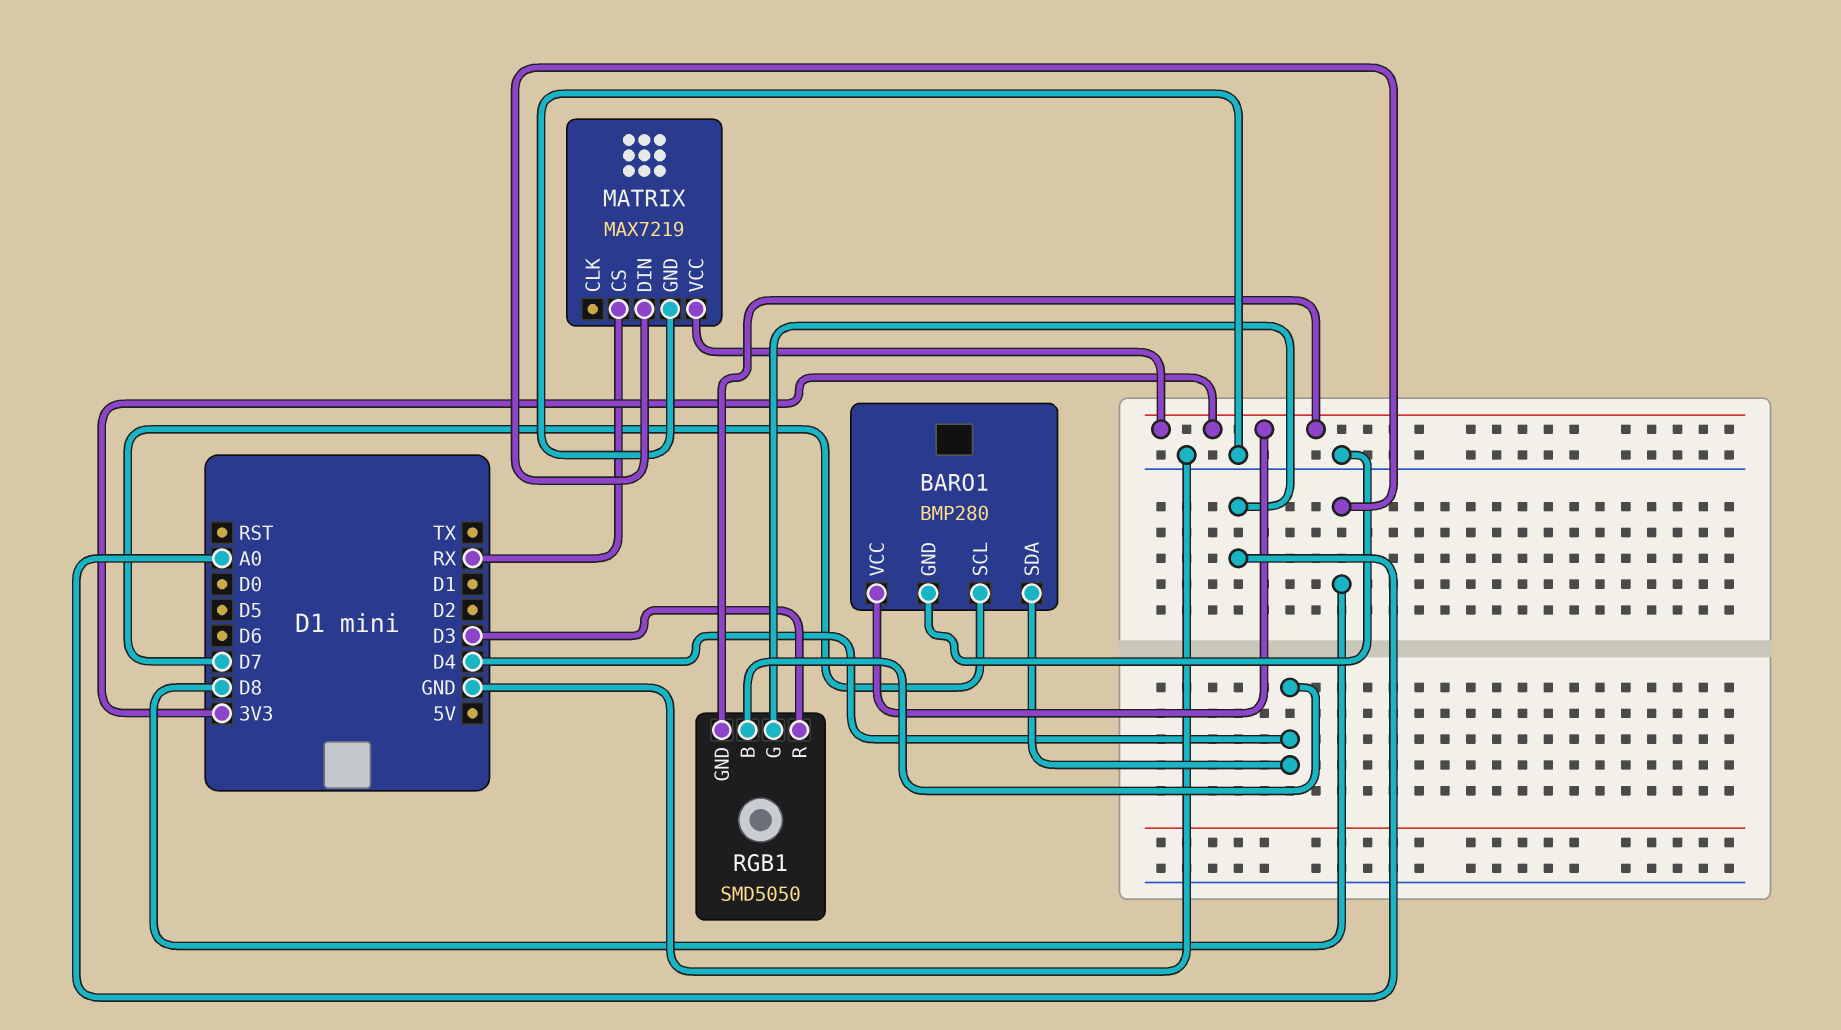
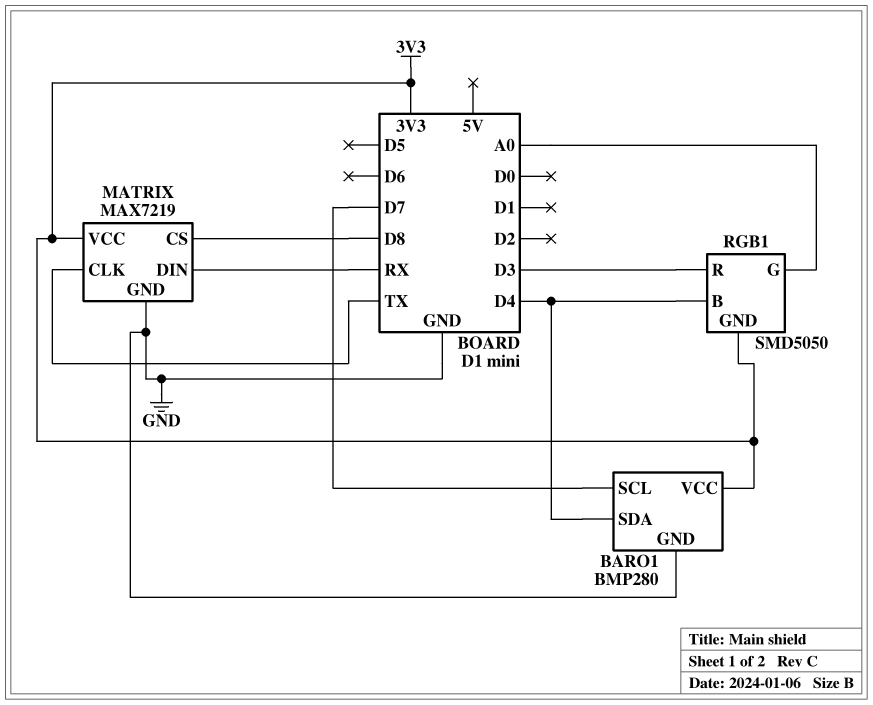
MATRIX pin CLK: none -> TX
MATRIX pin CS: RX -> D8
MATRIX pin DIN: D8 -> RX

